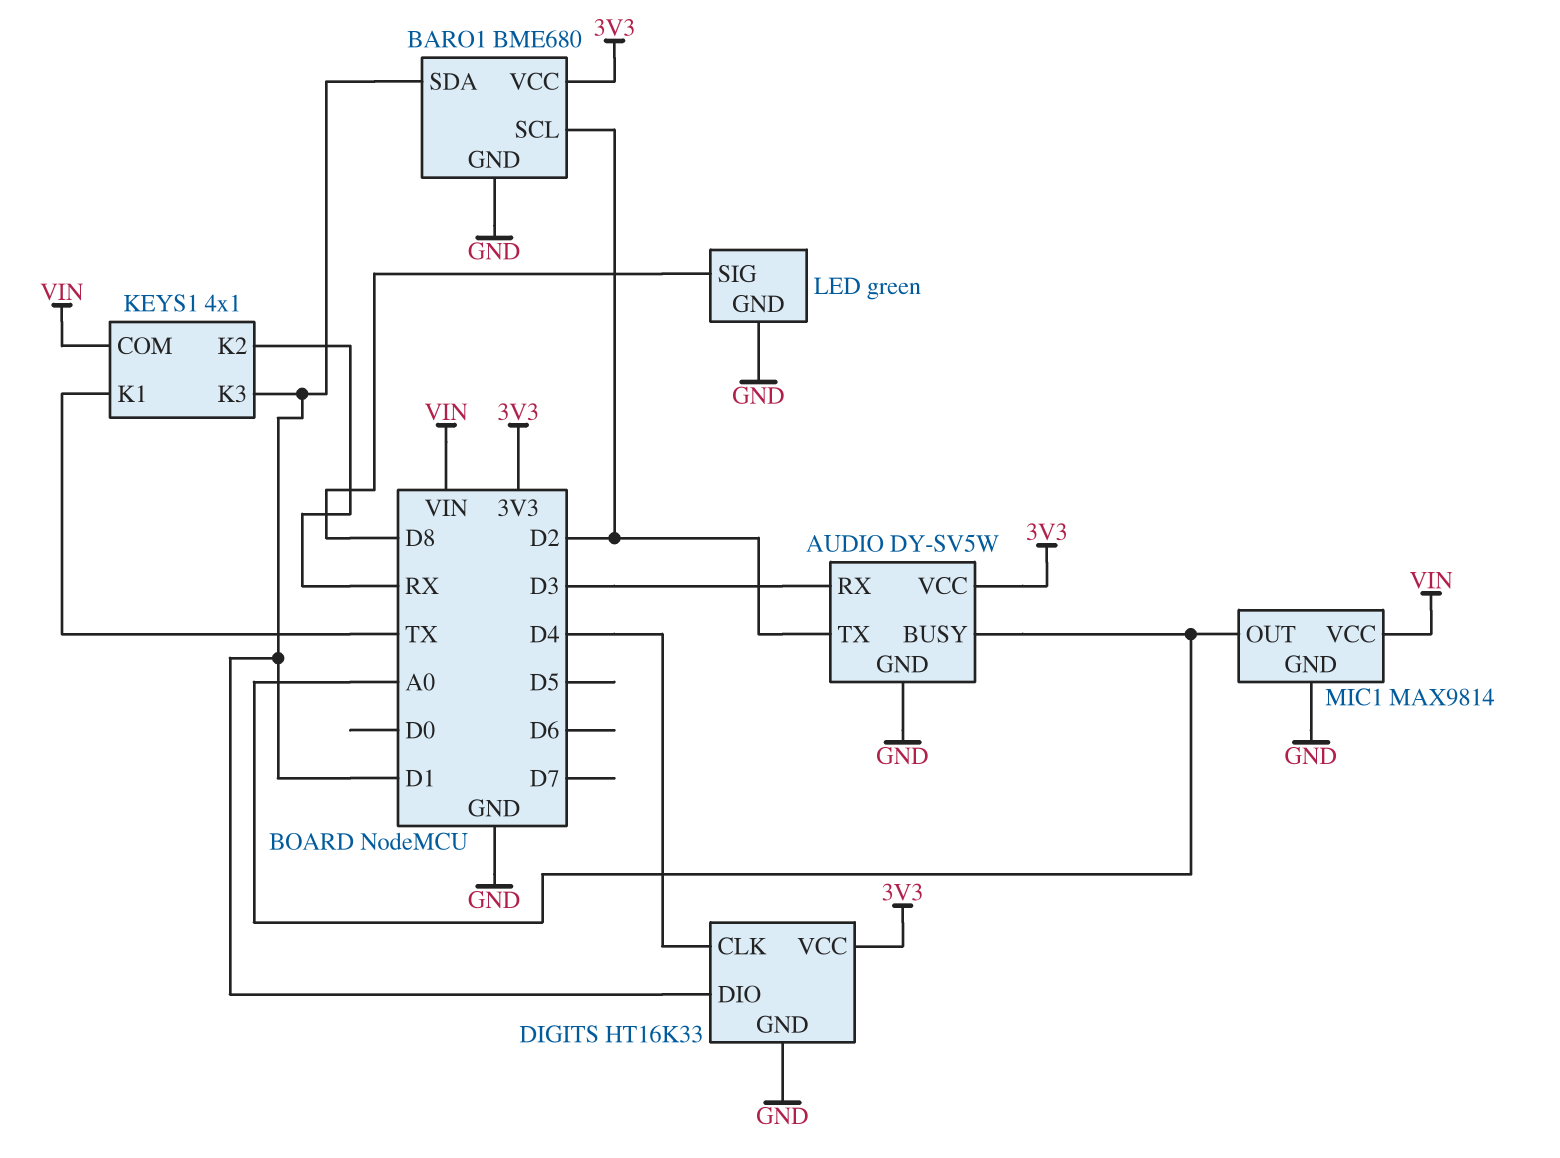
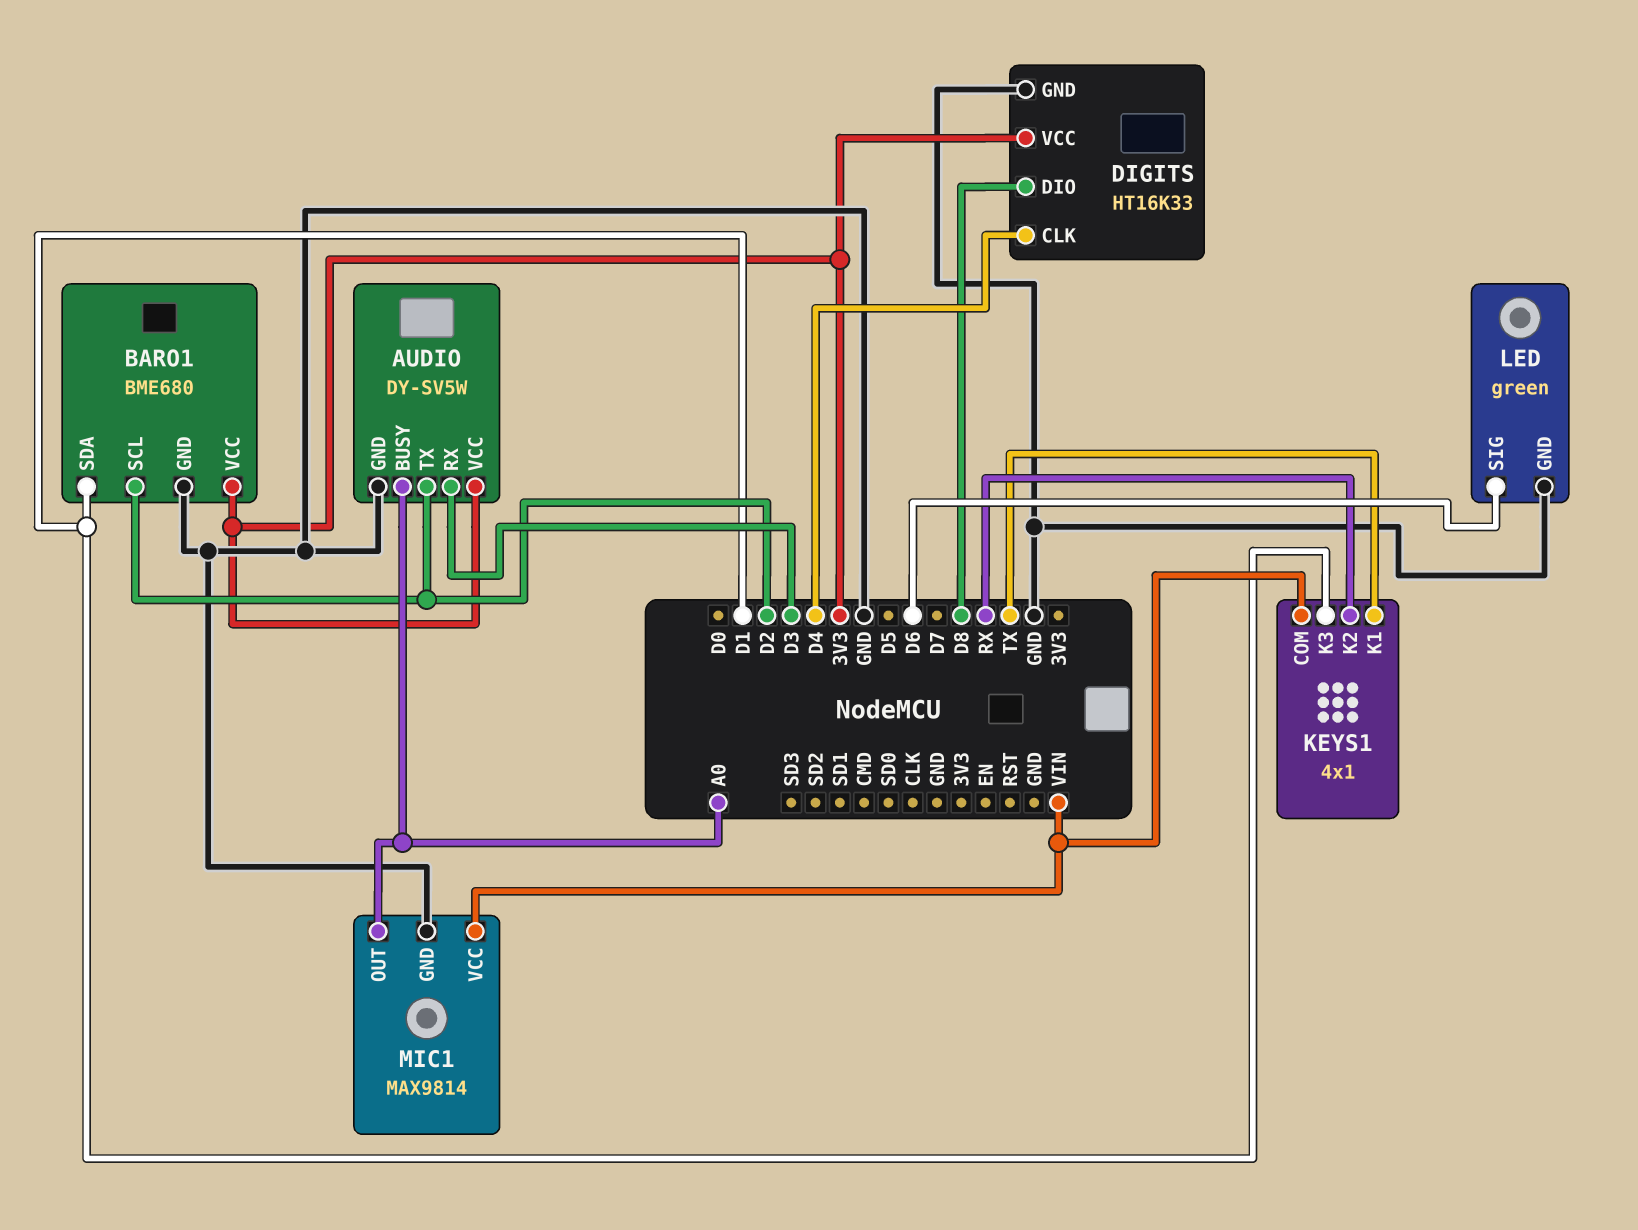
DIGITS pin DIO: D1 -> D8
LED pin SIG: D8 -> D6

